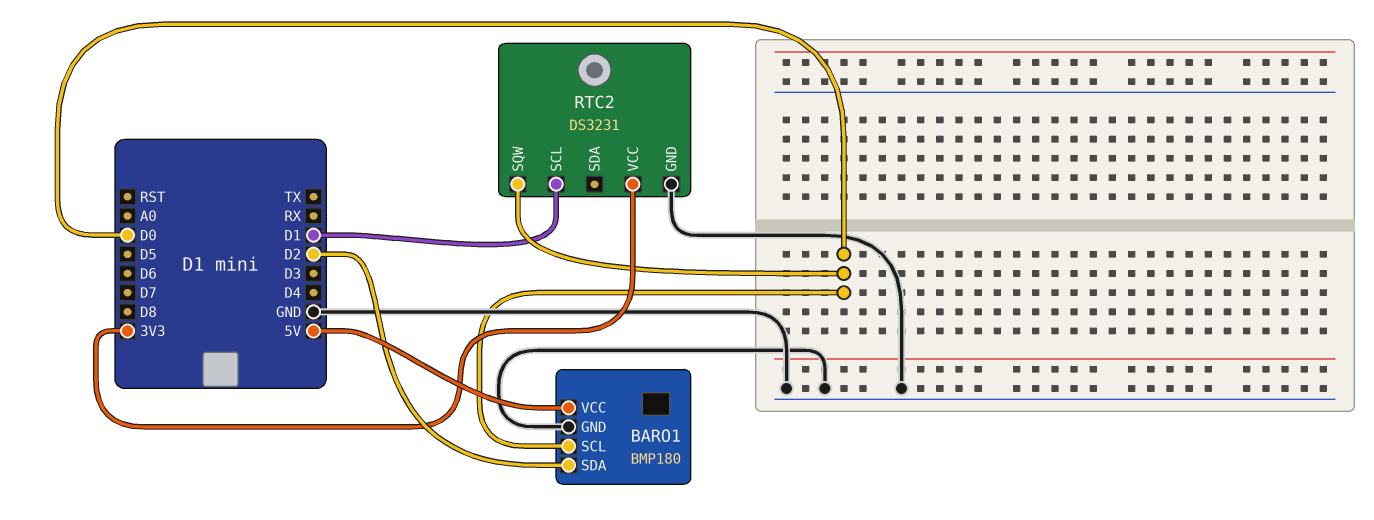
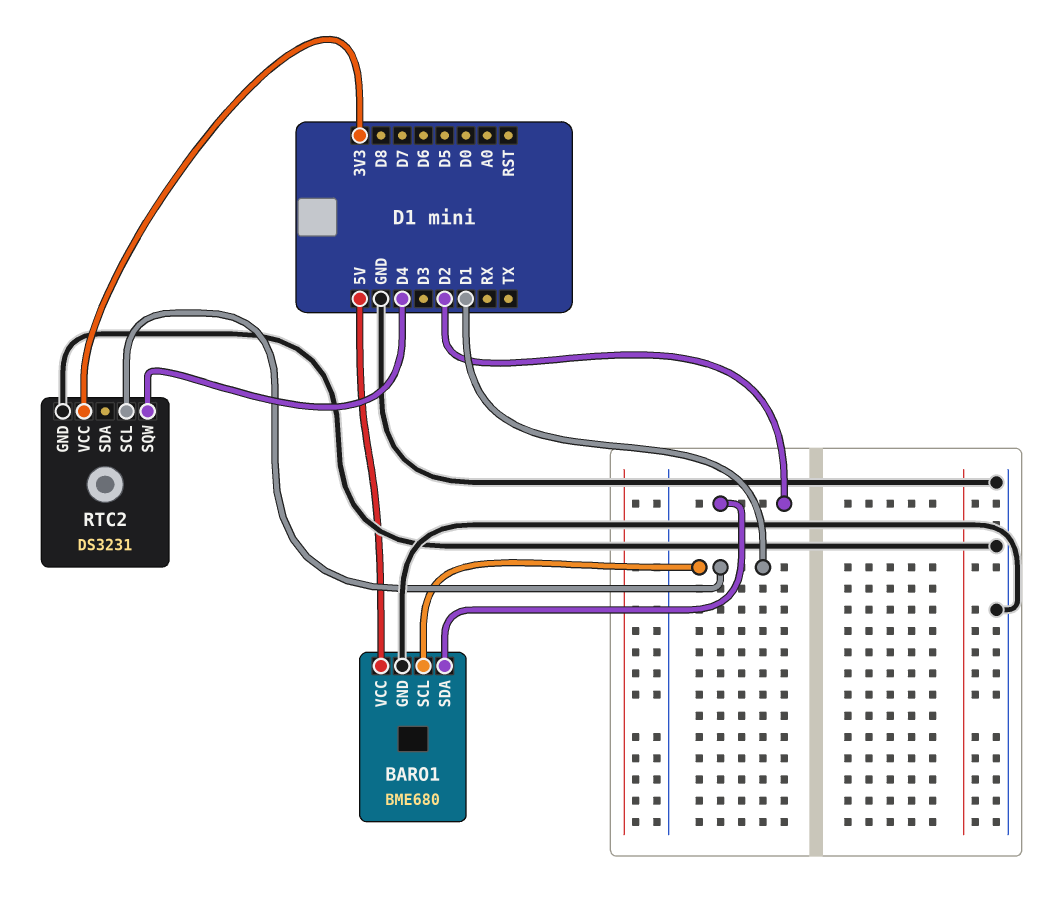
BARO1: BMP180 -> BME680
BARO1 pin SCL: D0 -> D1
RTC2 pin SQW: D0 -> D4

